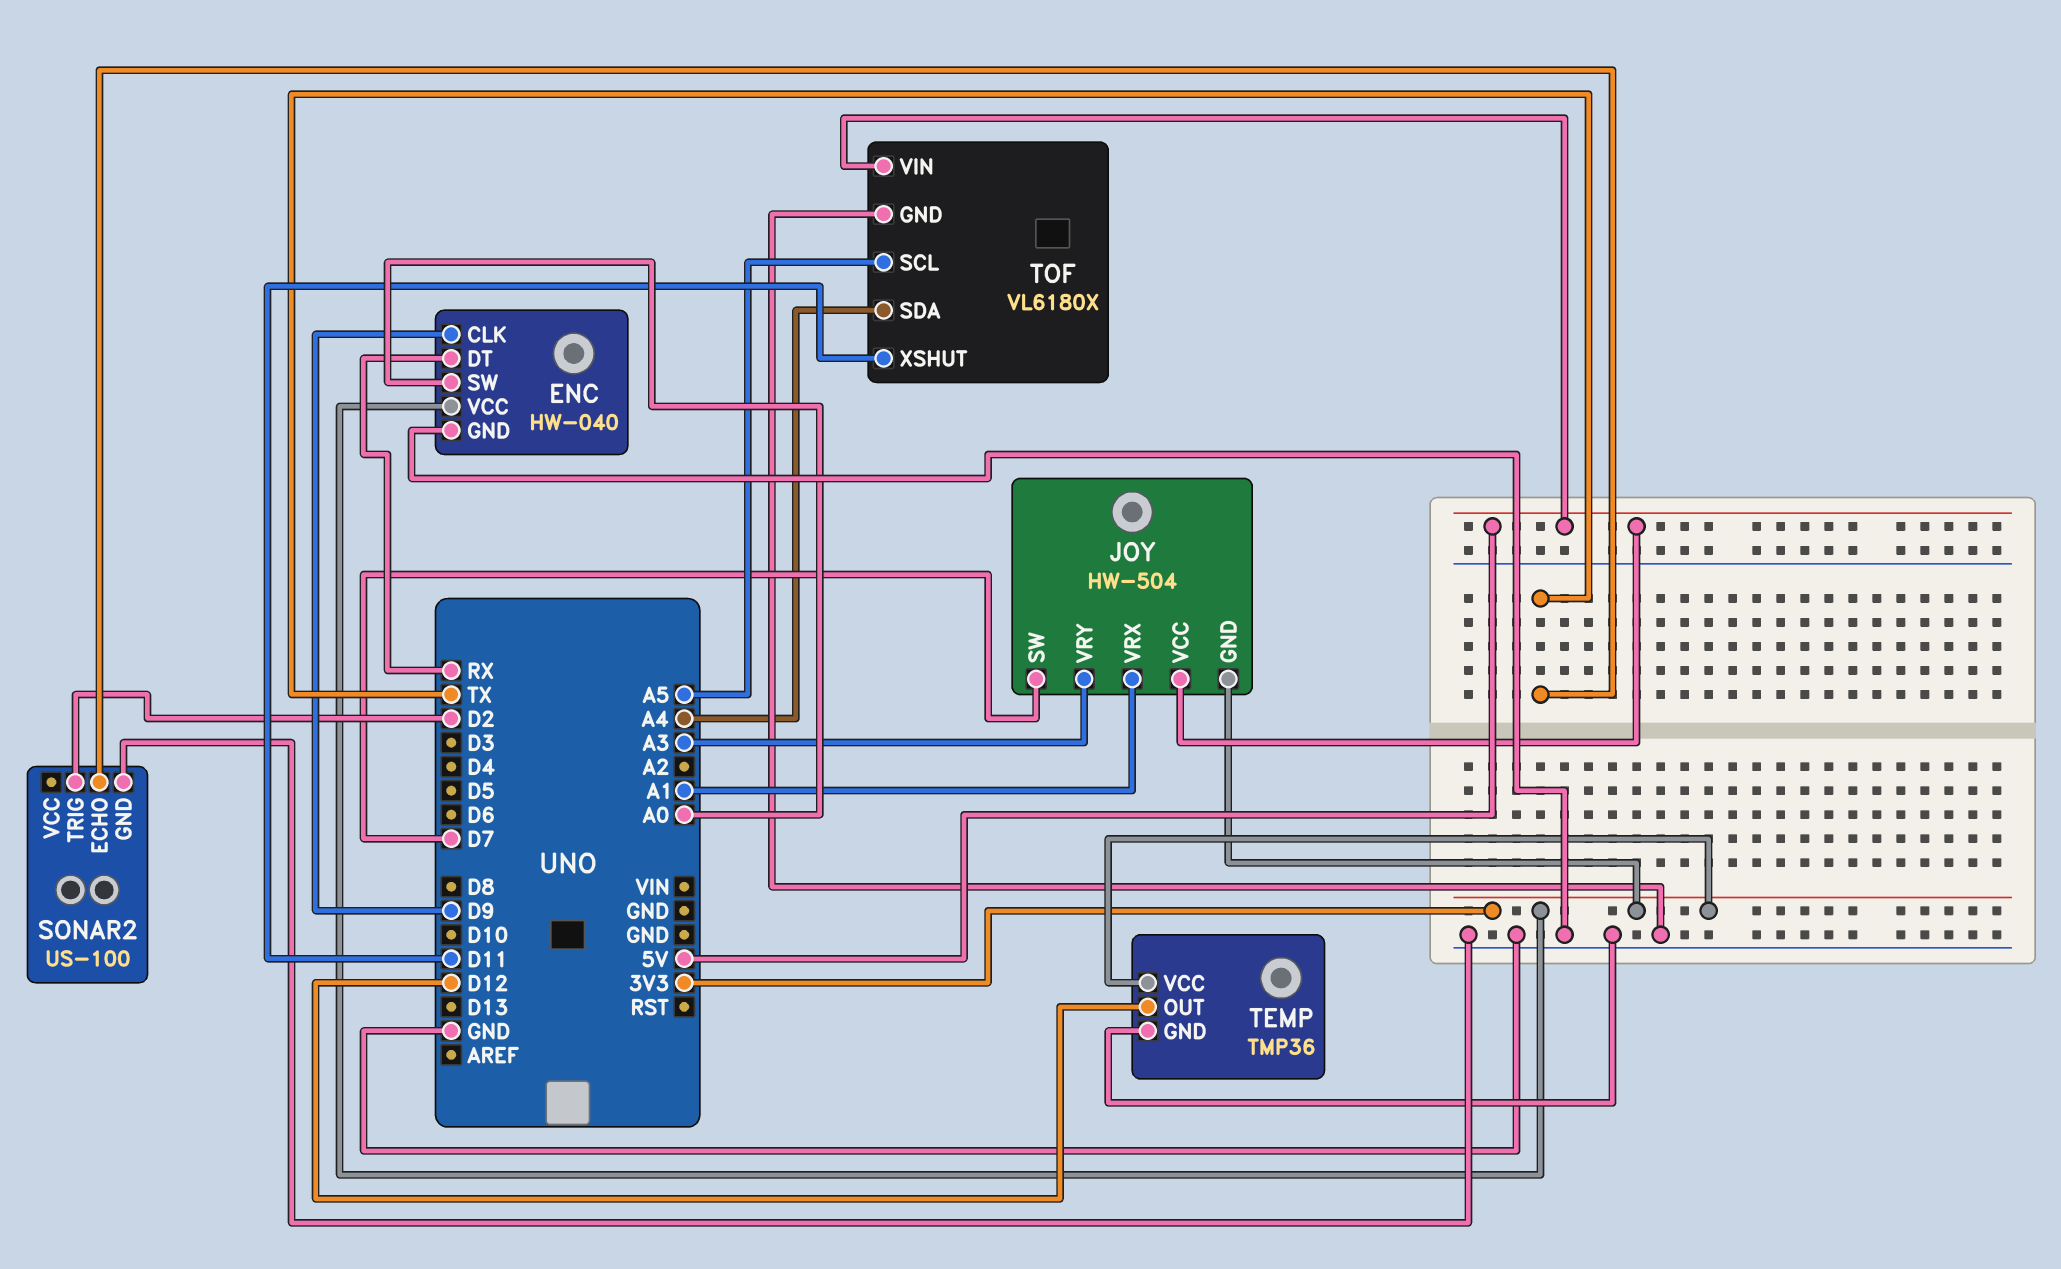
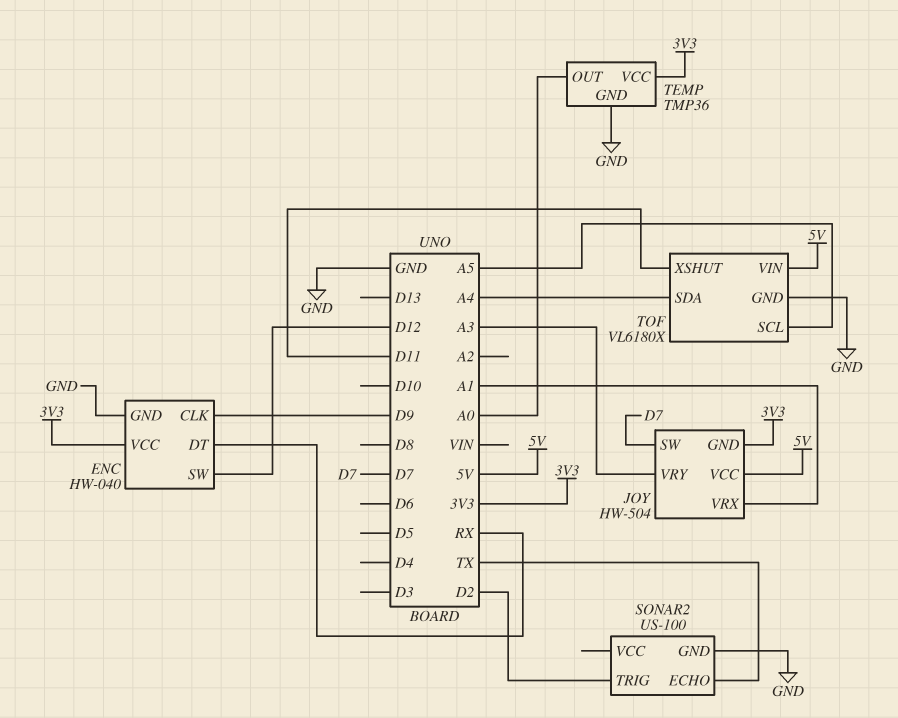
ENC pin SW: A0 -> D12
TEMP pin OUT: D12 -> A0

